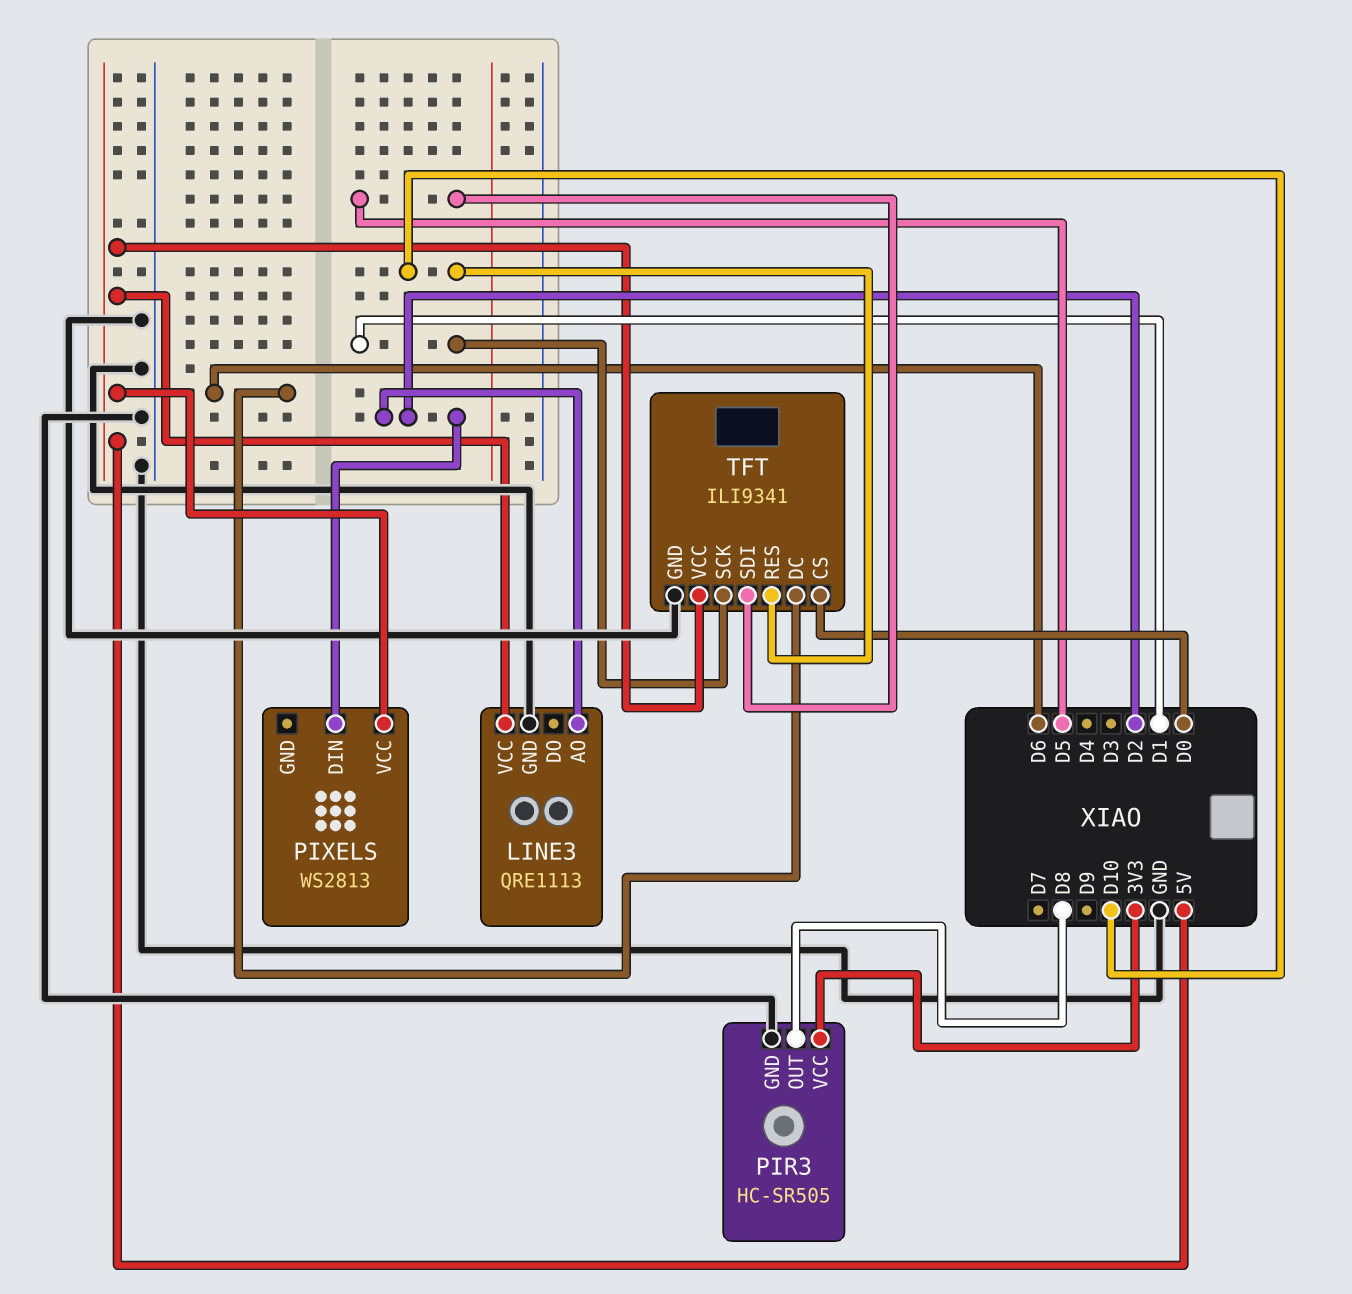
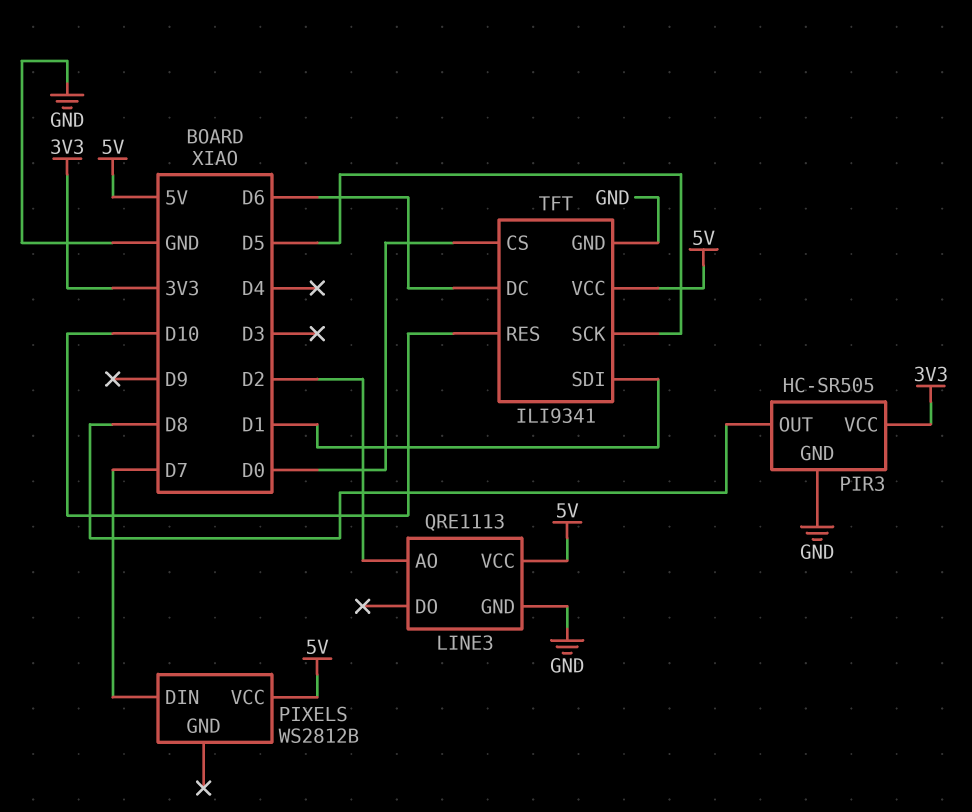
PIXELS: WS2813 -> WS2812B
PIXELS pin DIN: D2 -> D7
TFT pin SCK: D1 -> D5
TFT pin SDI: D5 -> D1

